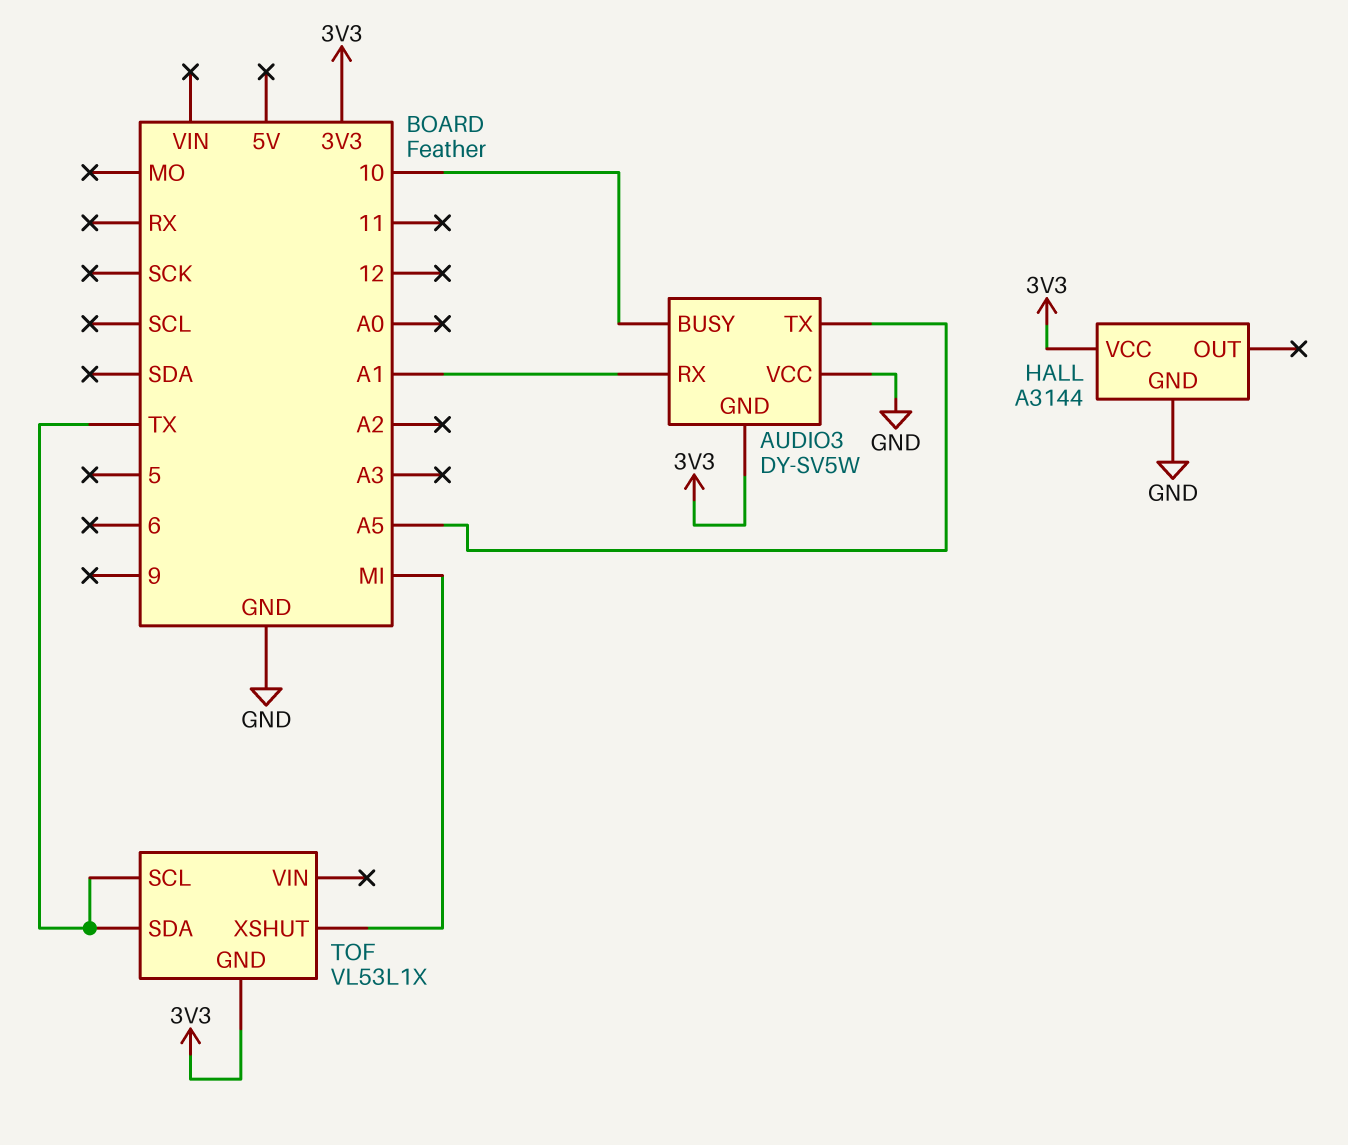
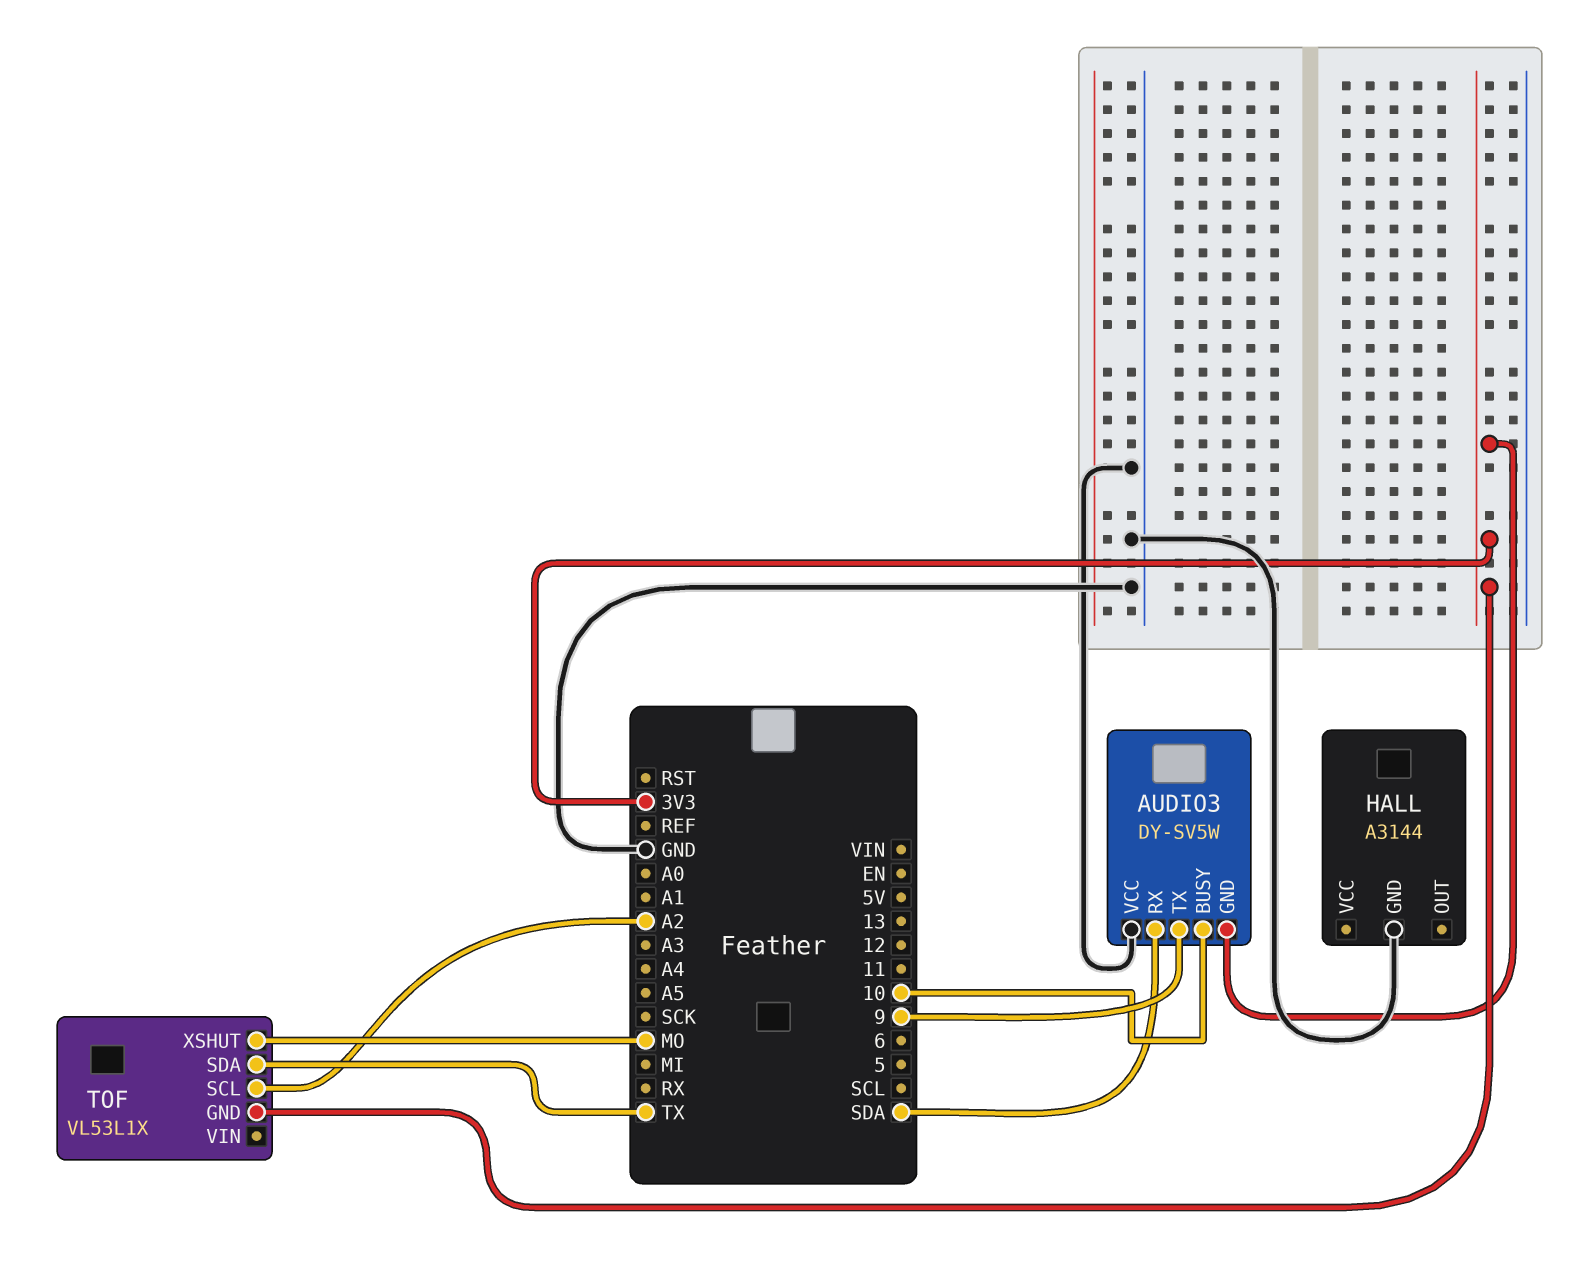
AUDIO3 pin RX: A1 -> SDA
AUDIO3 pin TX: A5 -> 9
HALL pin VCC: 3V3 -> none
TOF pin SCL: TX -> A2
TOF pin XSHUT: MI -> MO

